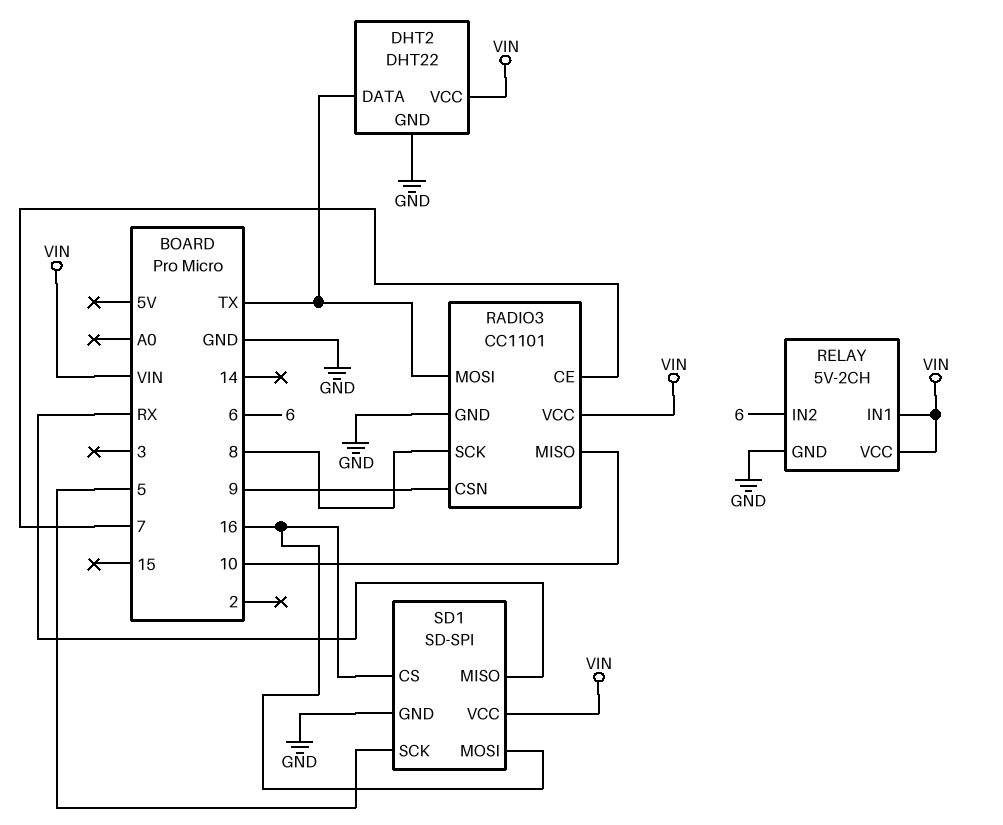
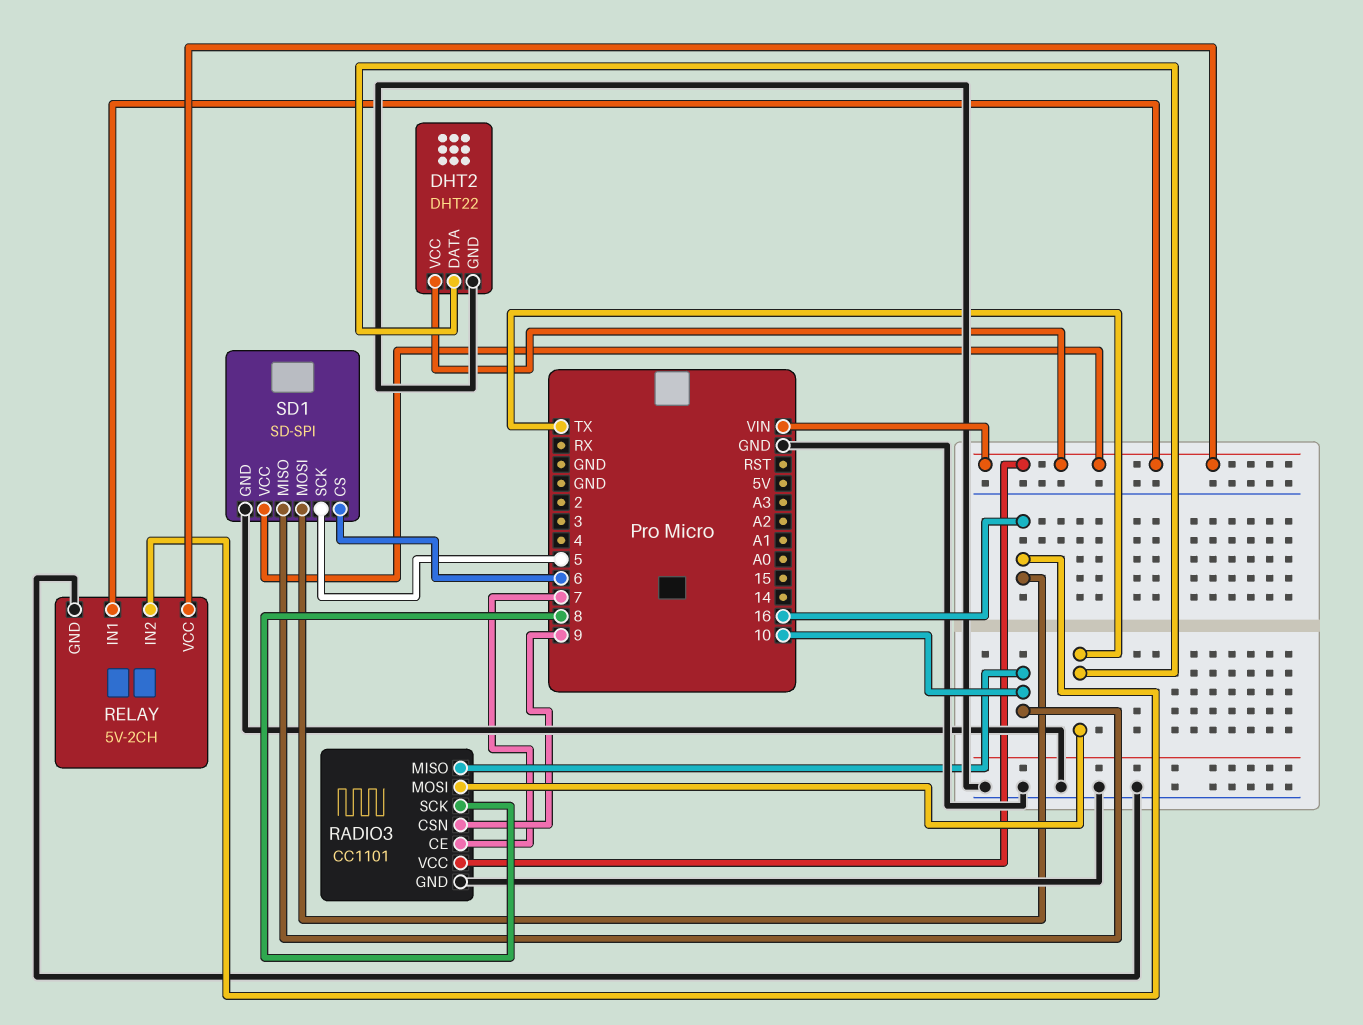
RELAY pin IN2: 6 -> 16
SD1 pin CS: 16 -> 6
SD1 pin MISO: RX -> 10

